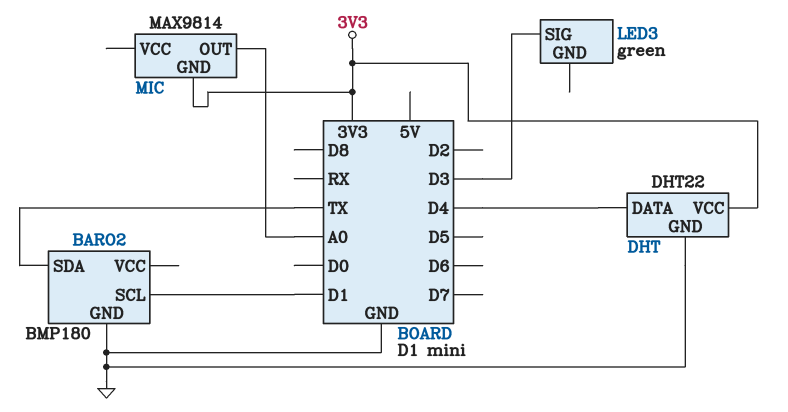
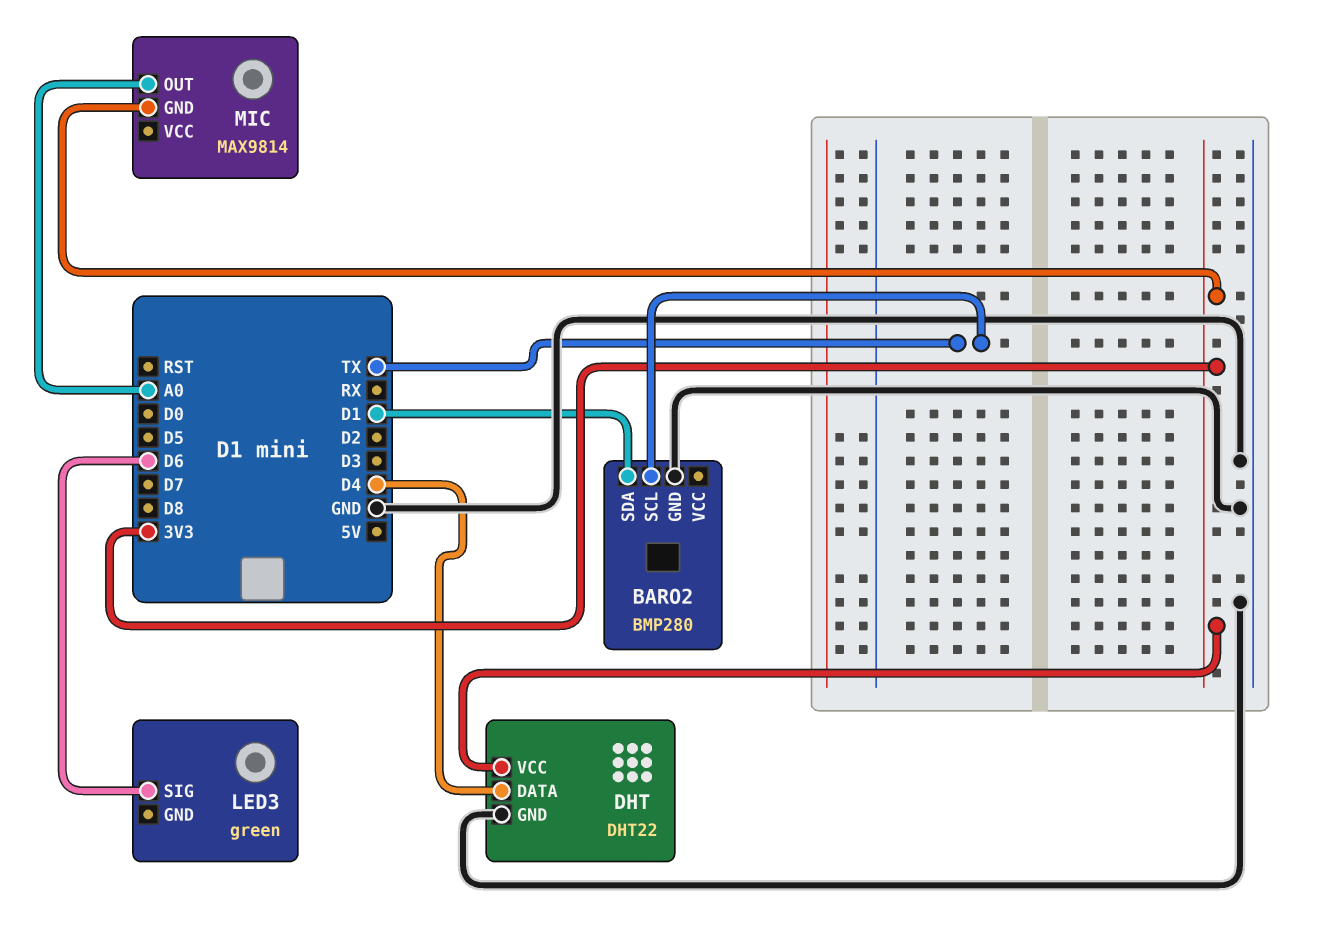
BARO2: BMP180 -> BMP280
BARO2 pin SCL: D1 -> TX
BARO2 pin SDA: TX -> D1
LED3 pin SIG: D3 -> D6

